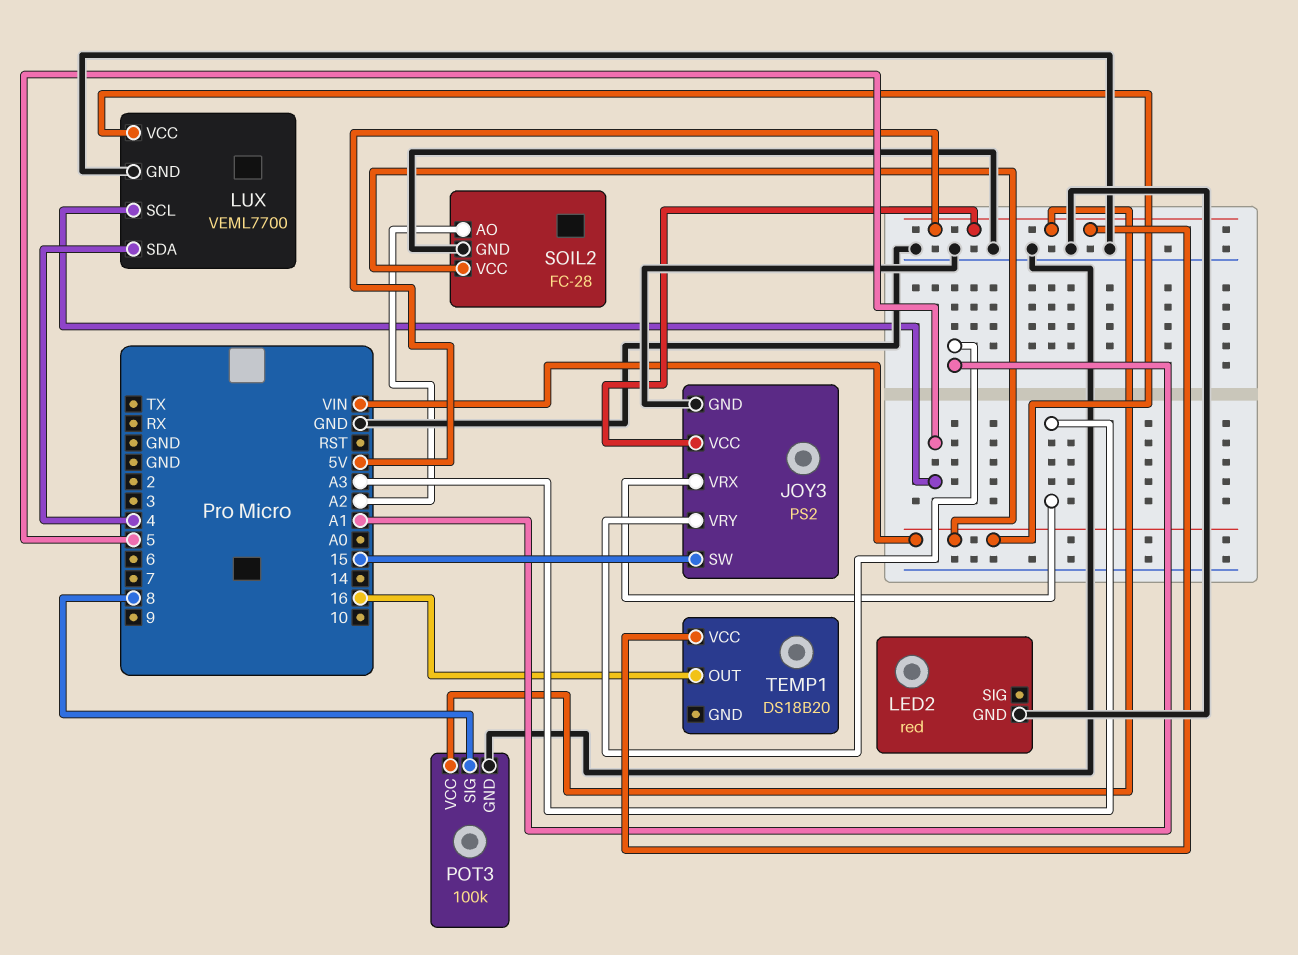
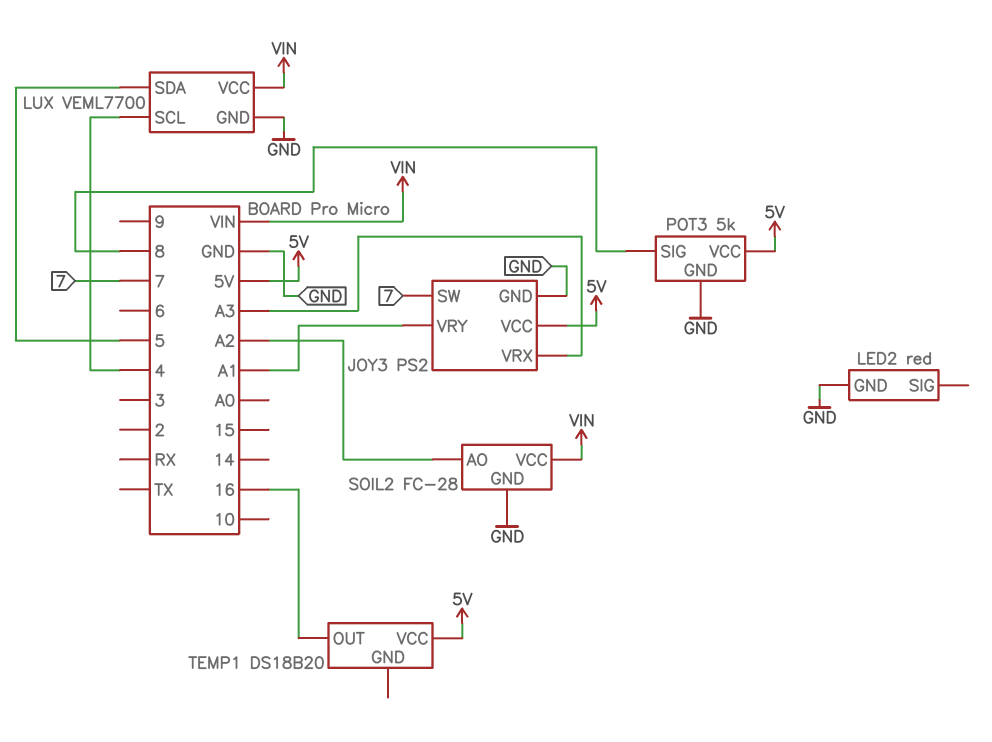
JOY3 pin SW: 15 -> 7
LUX pin SCL: 5 -> 4
LUX pin SDA: 4 -> 5
POT3: 100k -> 5k

